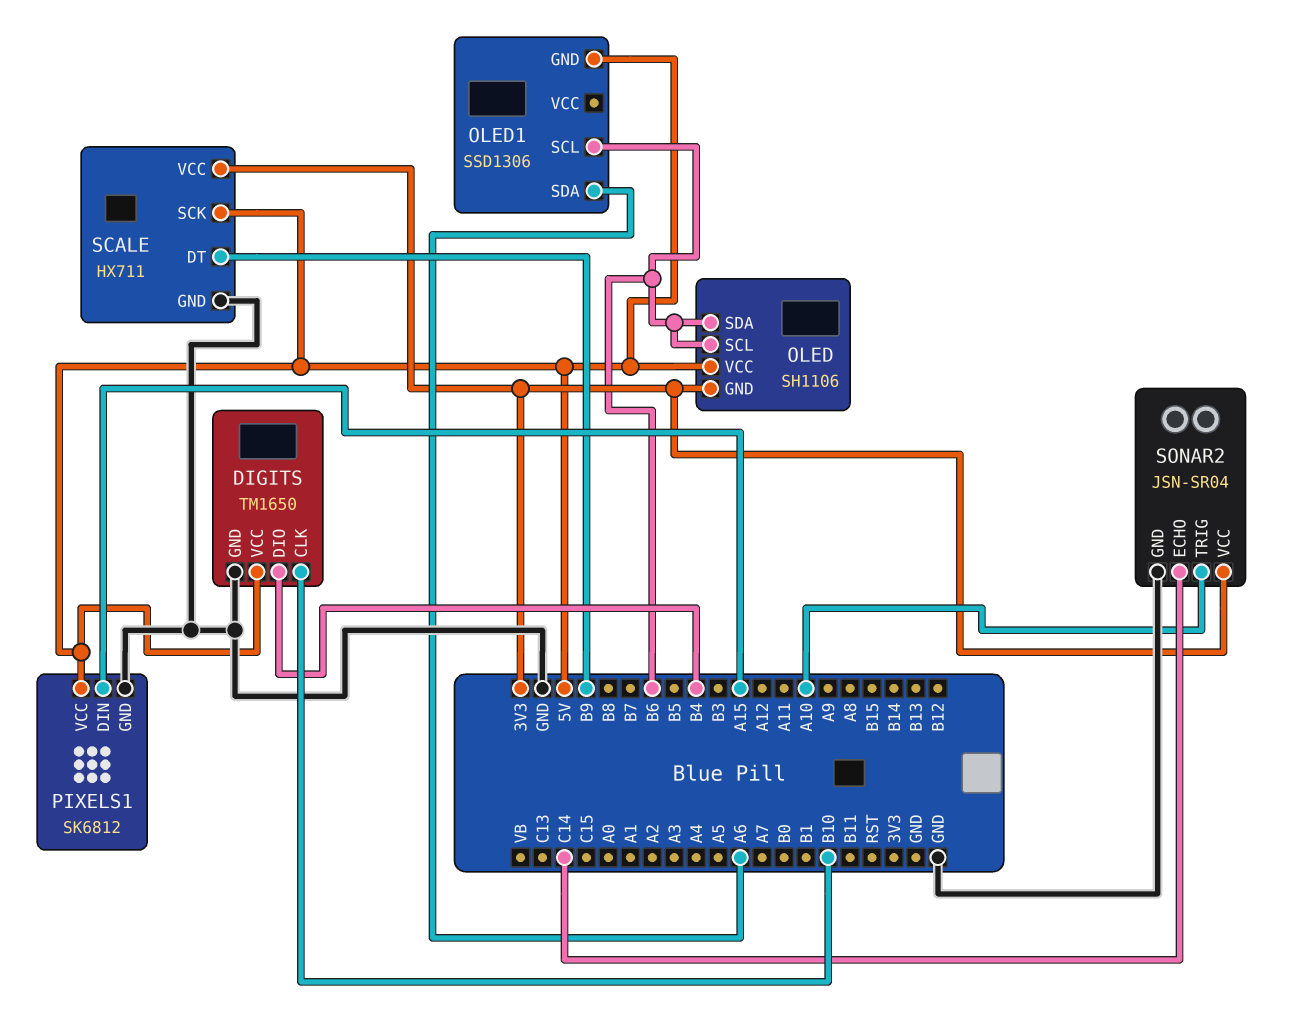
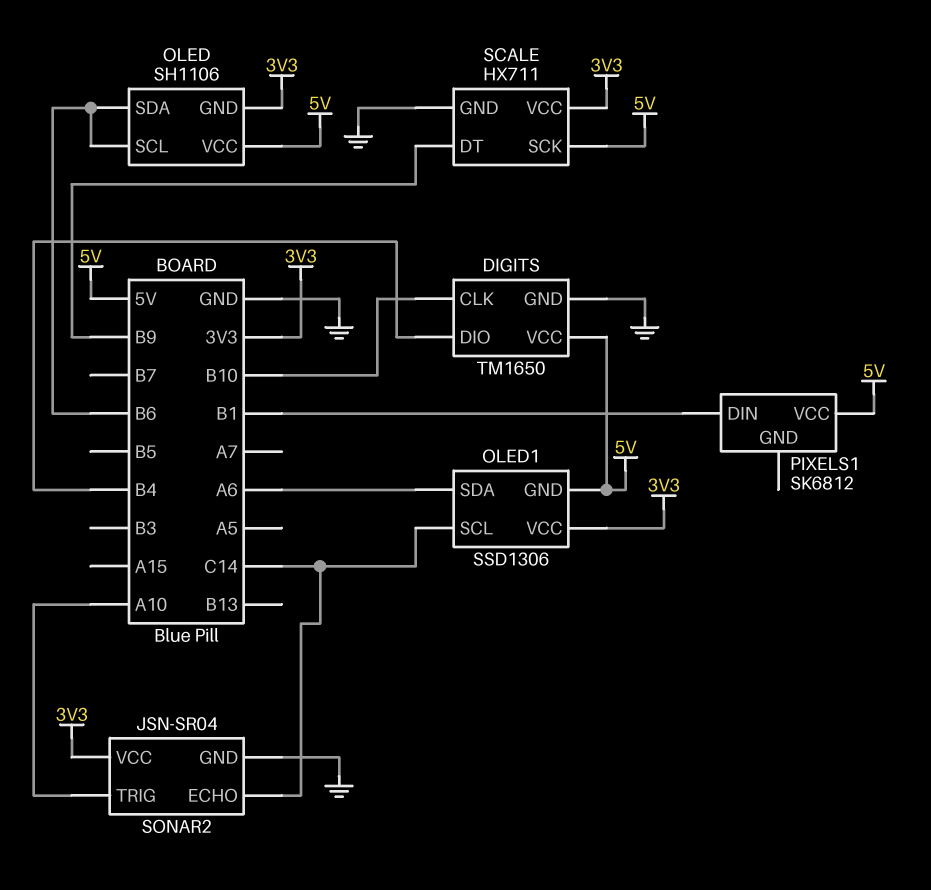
OLED1 pin SCL: B6 -> C14
OLED1 pin VCC: none -> 3V3
PIXELS1 pin DIN: A15 -> B1
PIXELS1 pin GND: GND -> none

